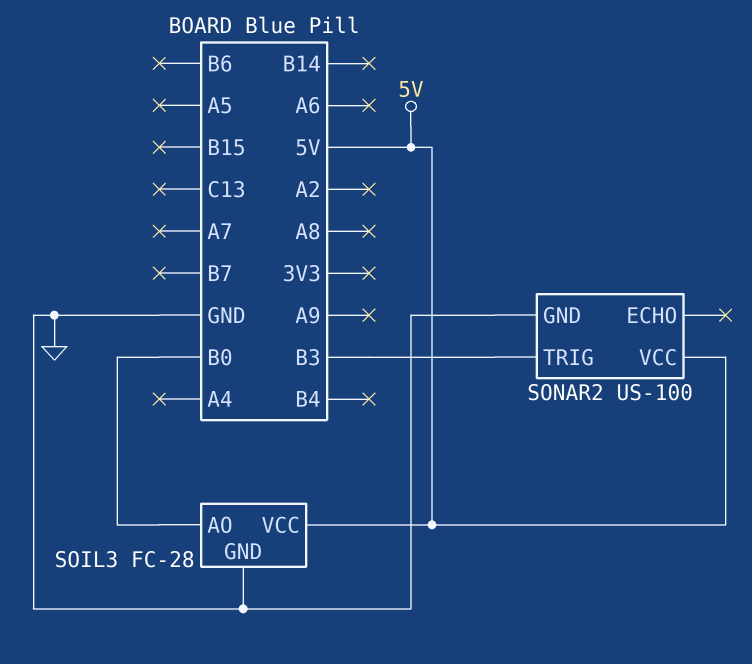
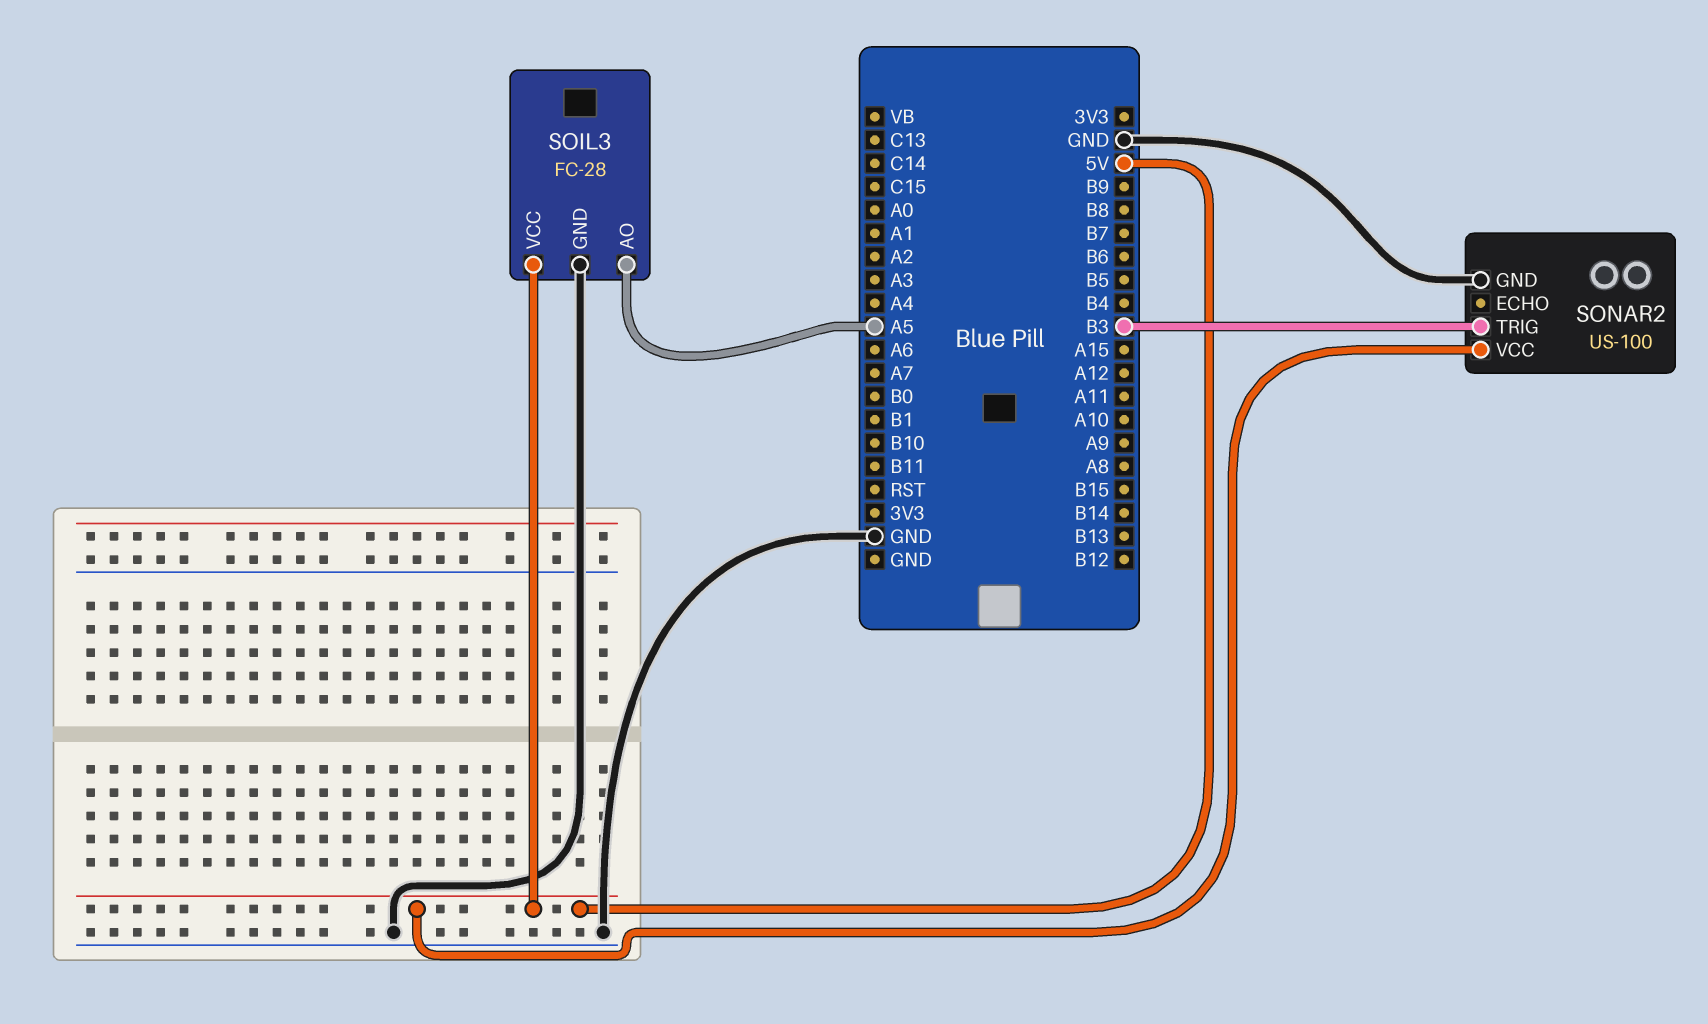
SOIL3 pin AO: B0 -> A5

